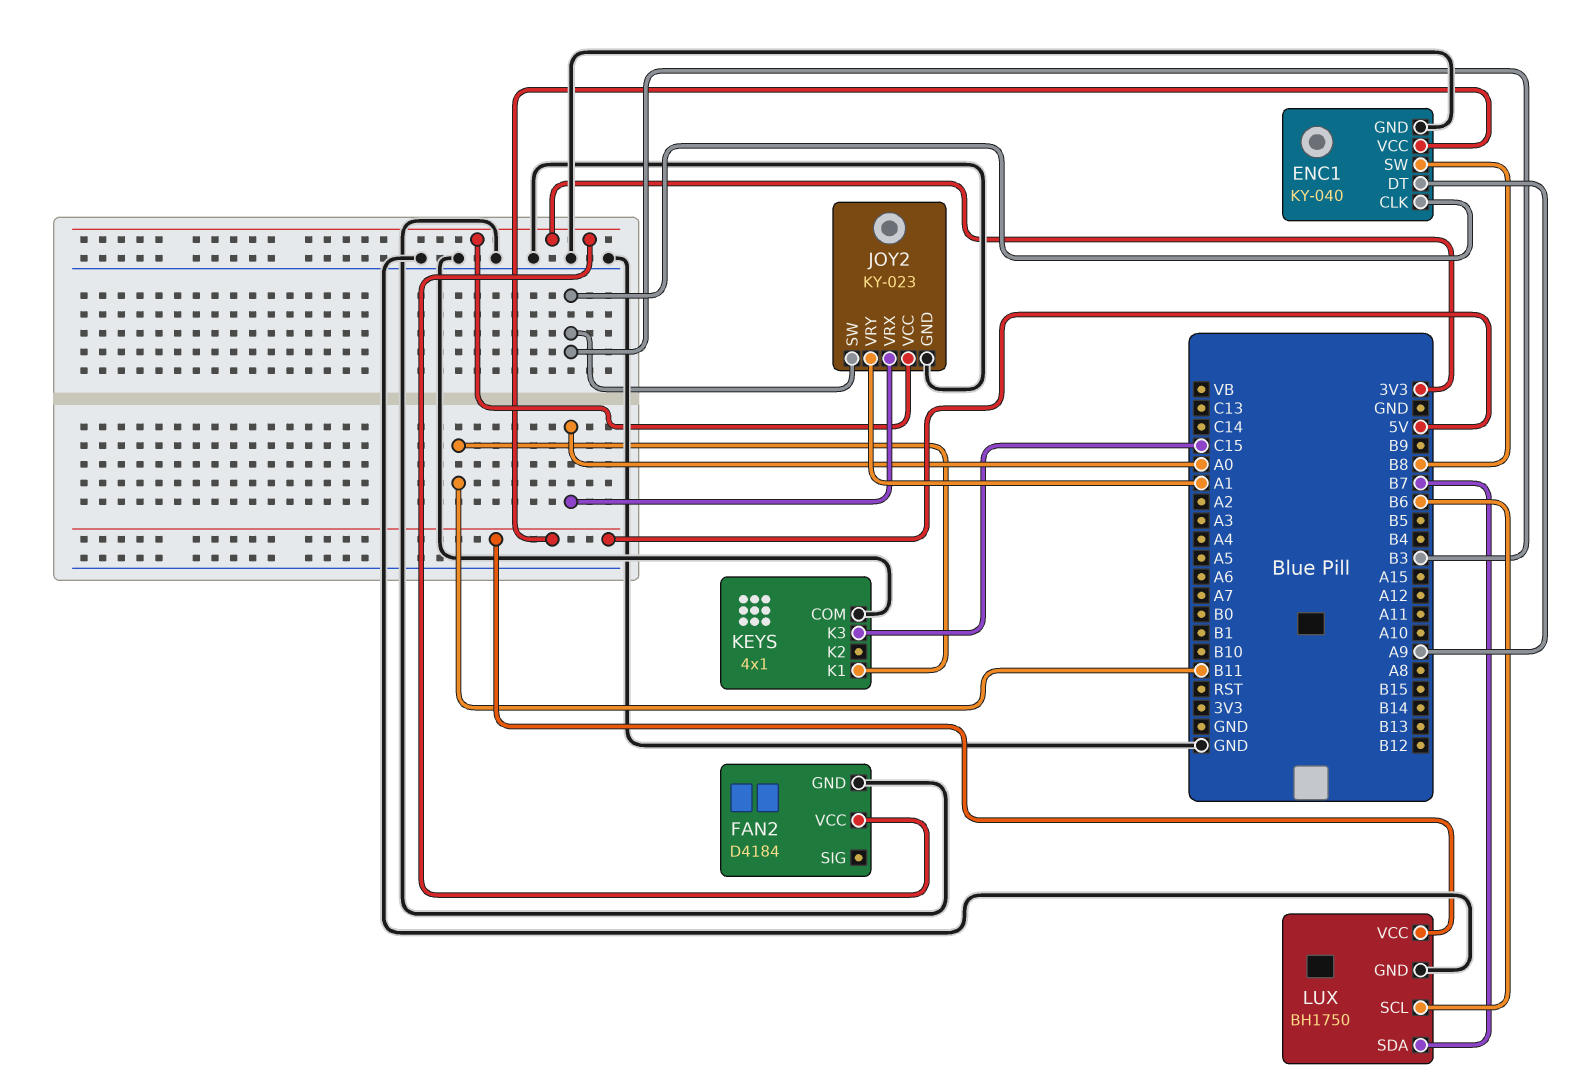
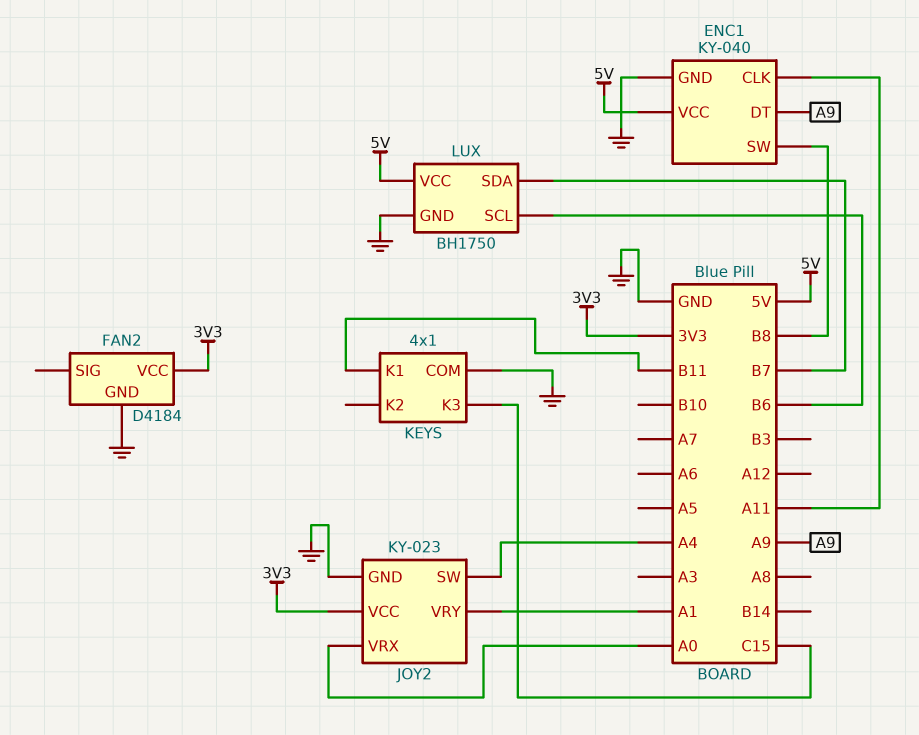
ENC1 pin CLK: B3 -> A11
JOY2 pin SW: B3 -> A4

